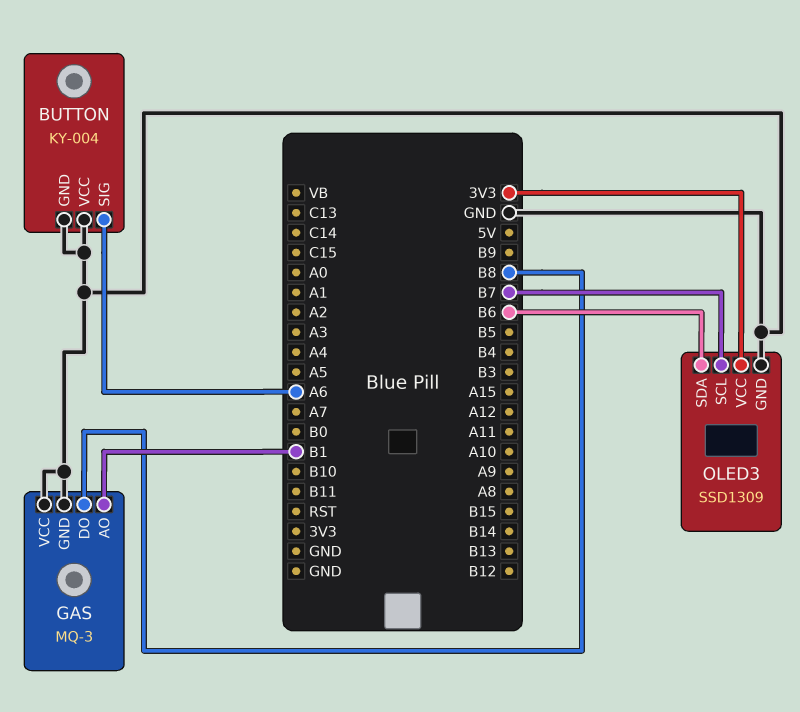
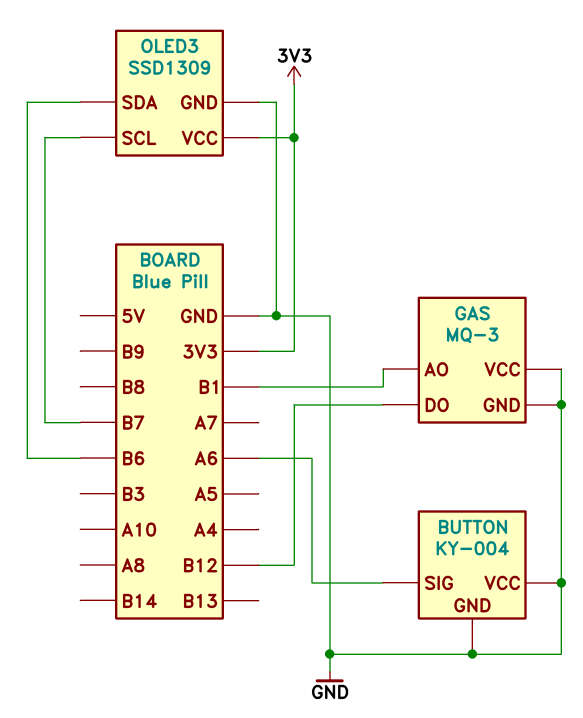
GAS pin DO: B8 -> B12

